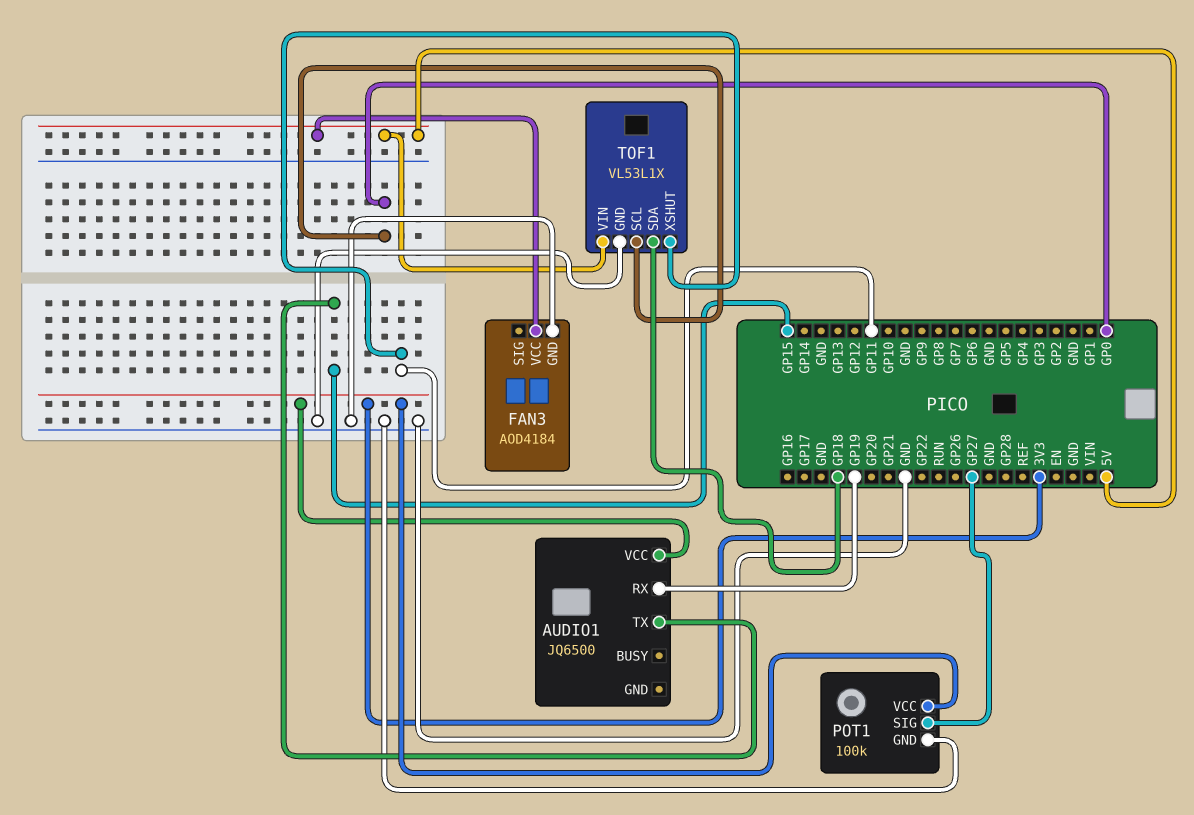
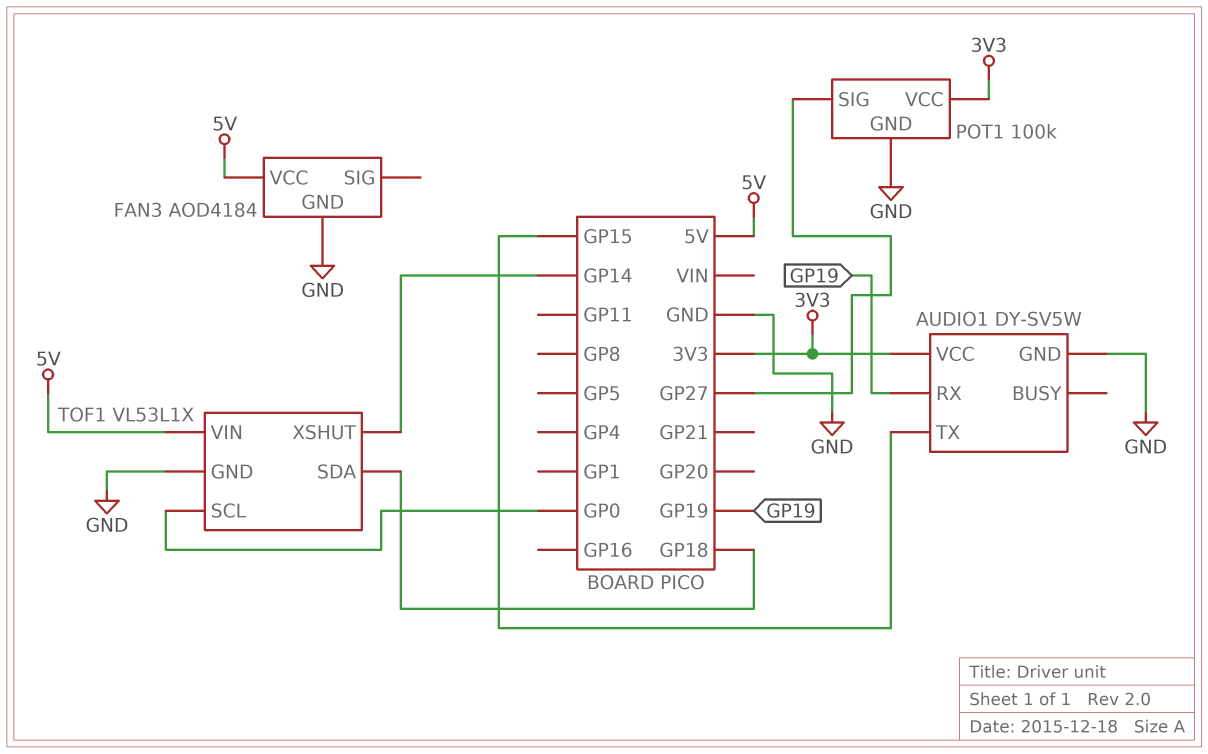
AUDIO1: JQ6500 -> DY-SV5W
AUDIO1 pin GND: none -> GND
TOF1 pin XSHUT: GP11 -> GP14

